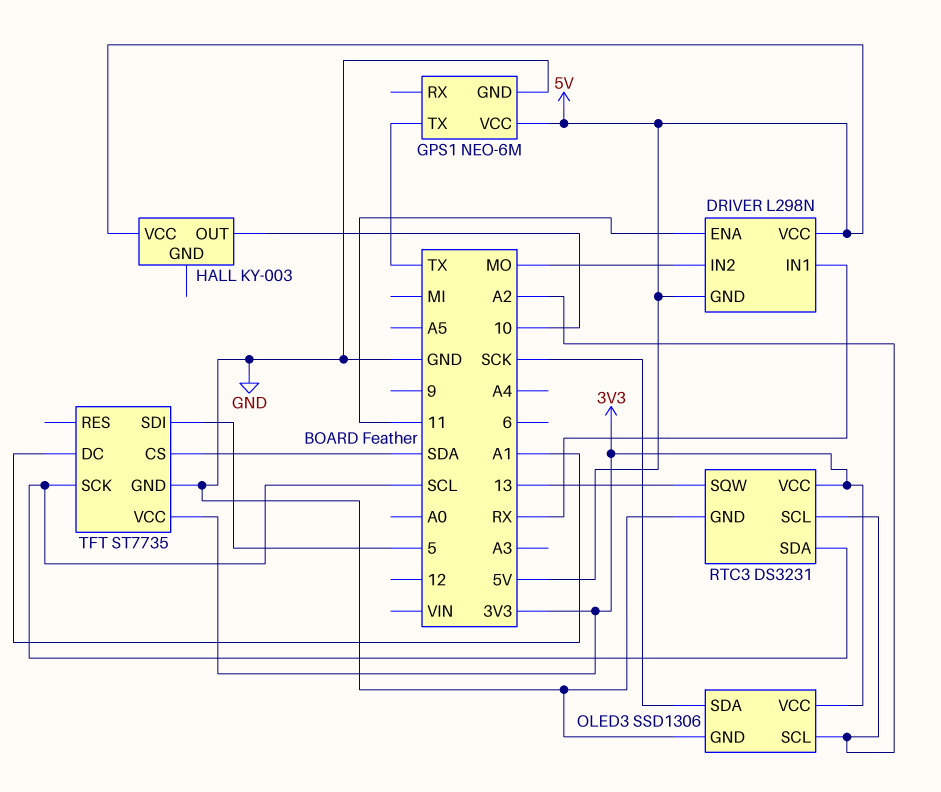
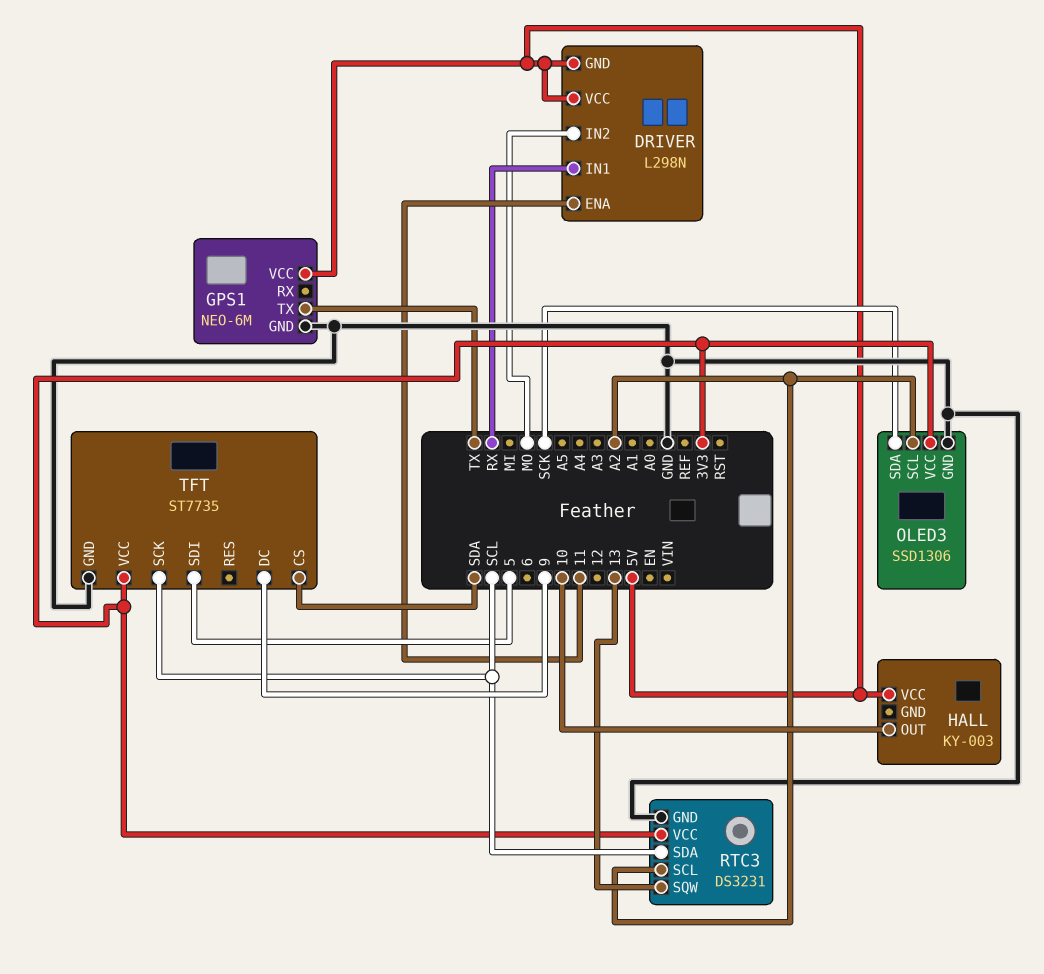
TFT pin DC: A1 -> 9

